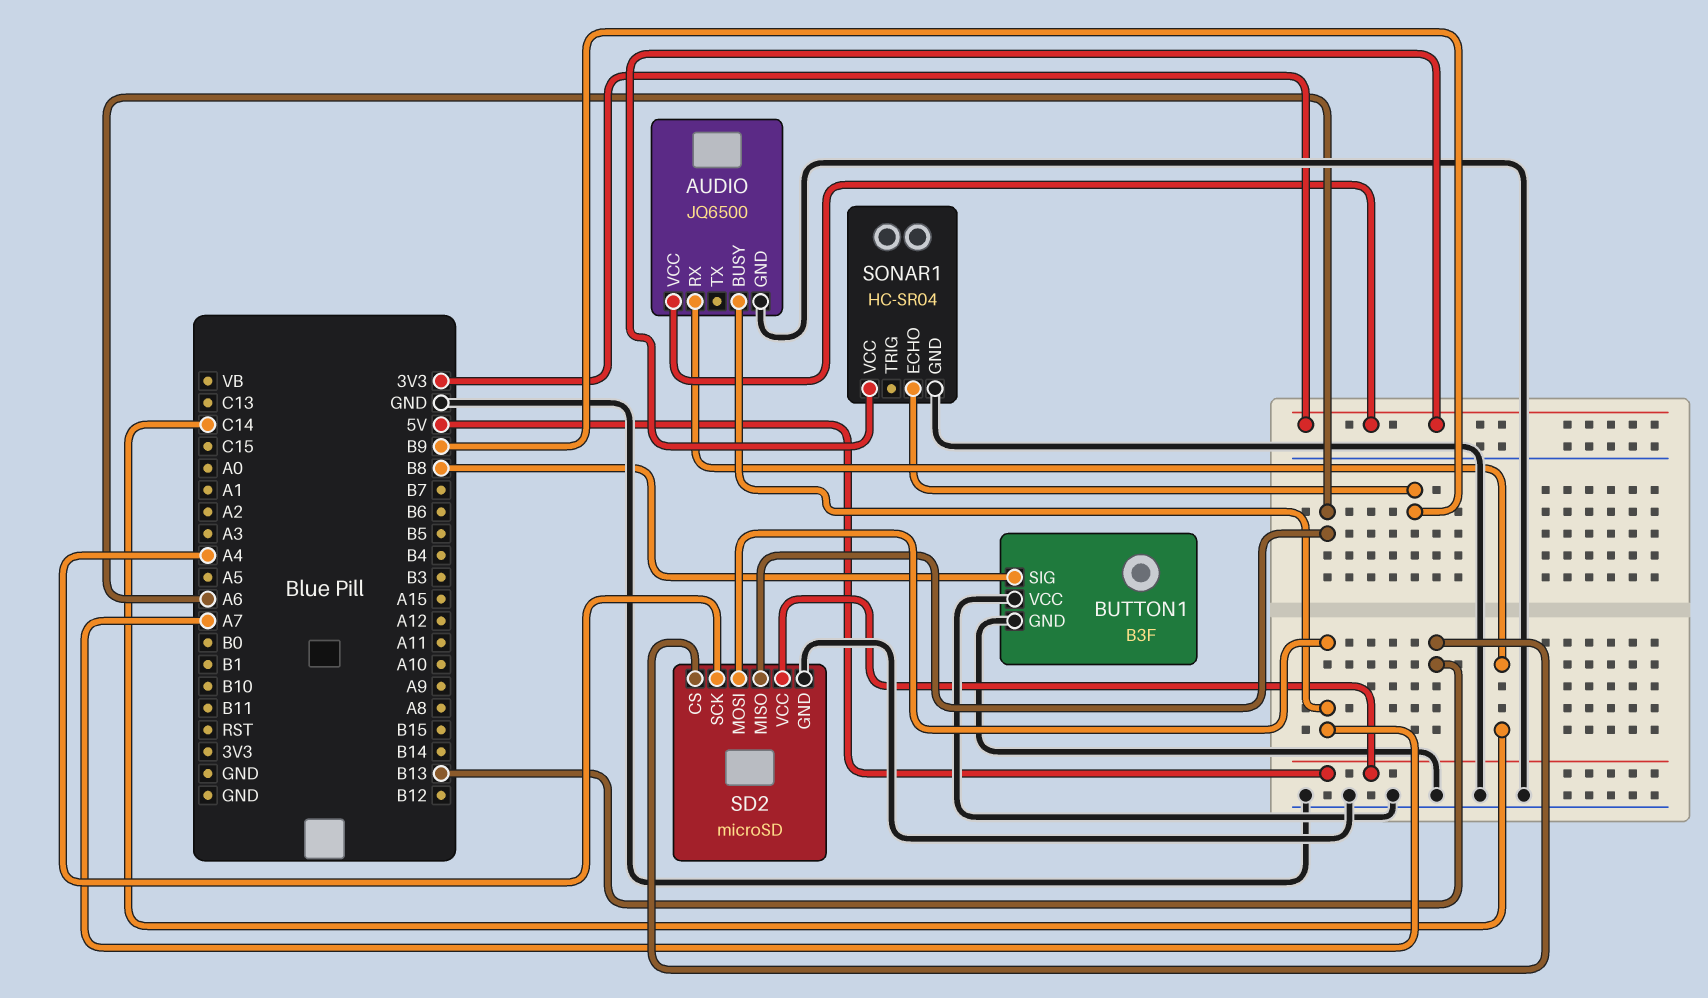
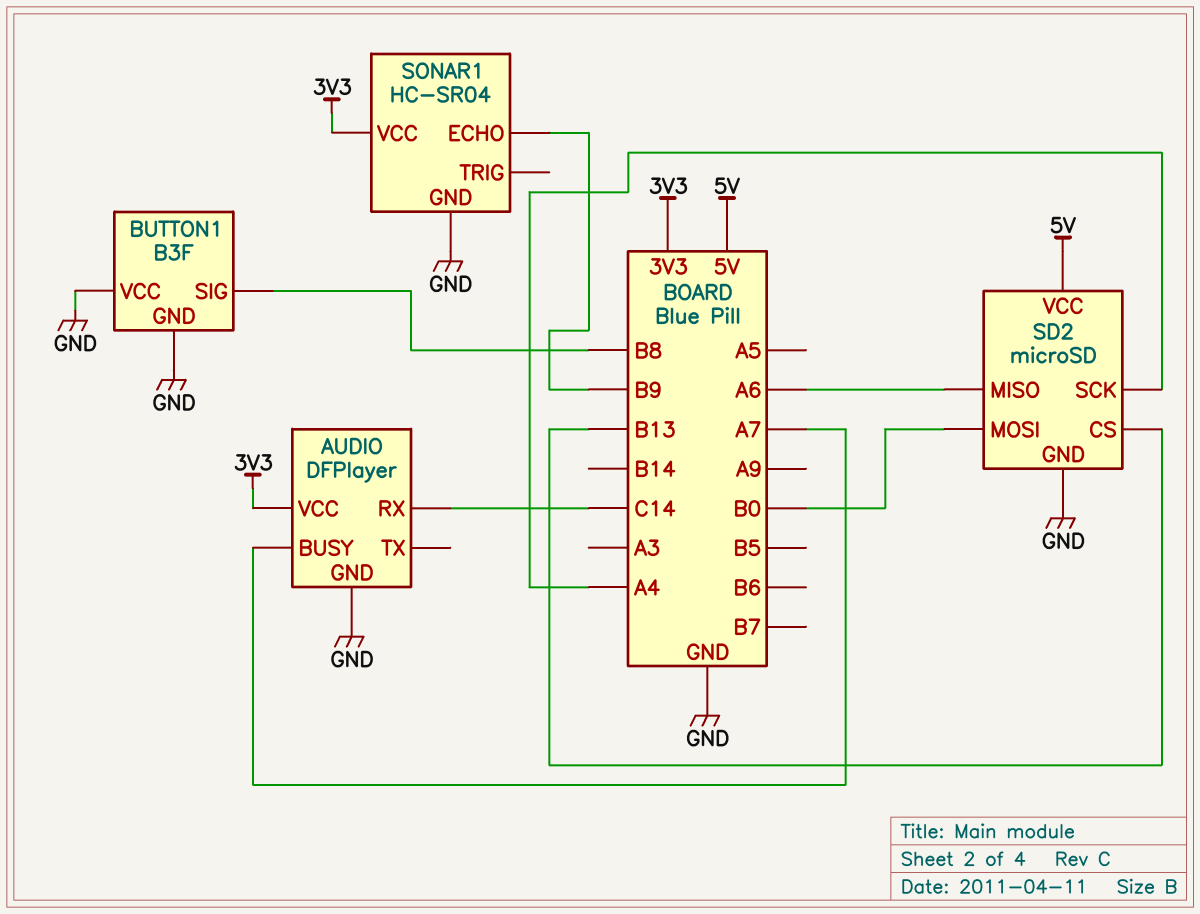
AUDIO: JQ6500 -> DFPlayer
SD2 pin MOSI: A7 -> B0

